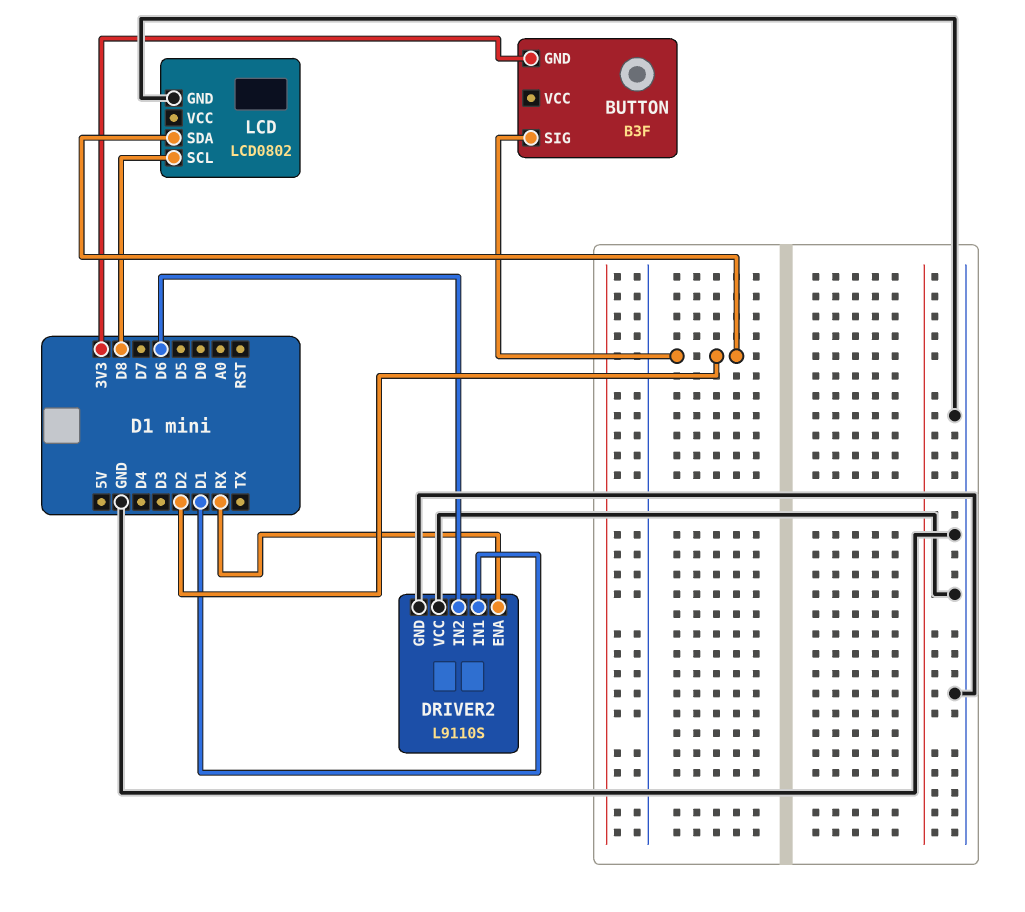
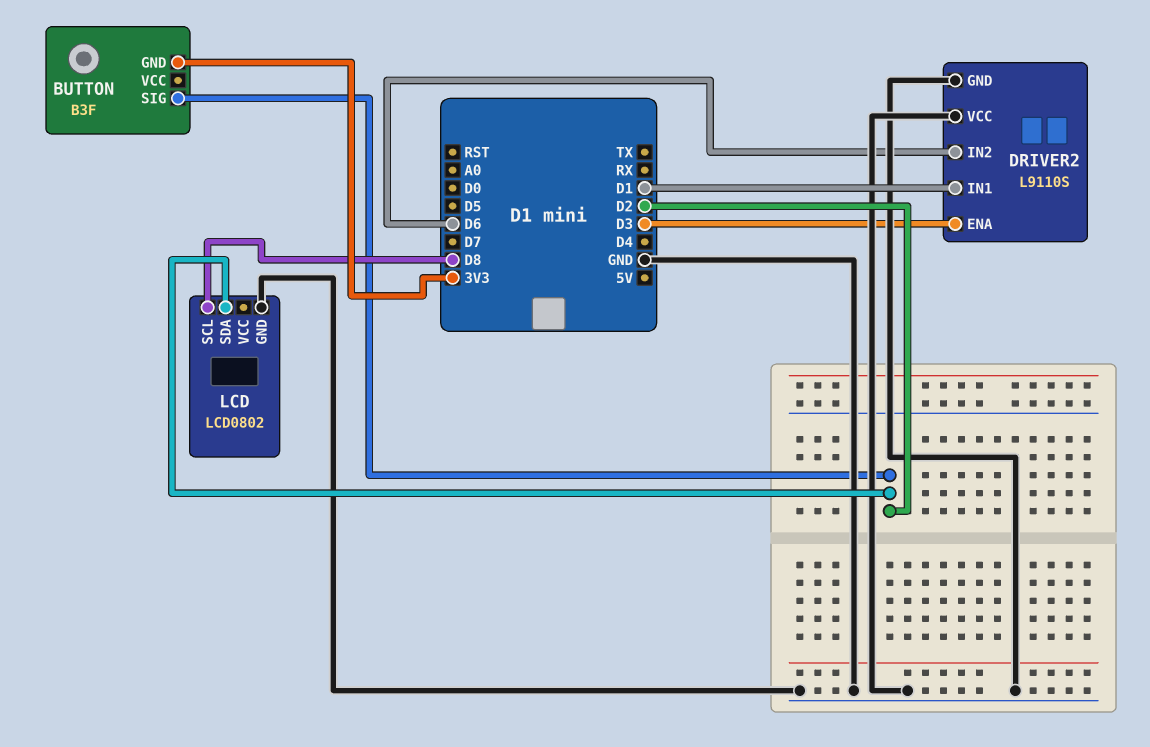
DRIVER2 pin ENA: RX -> D3

